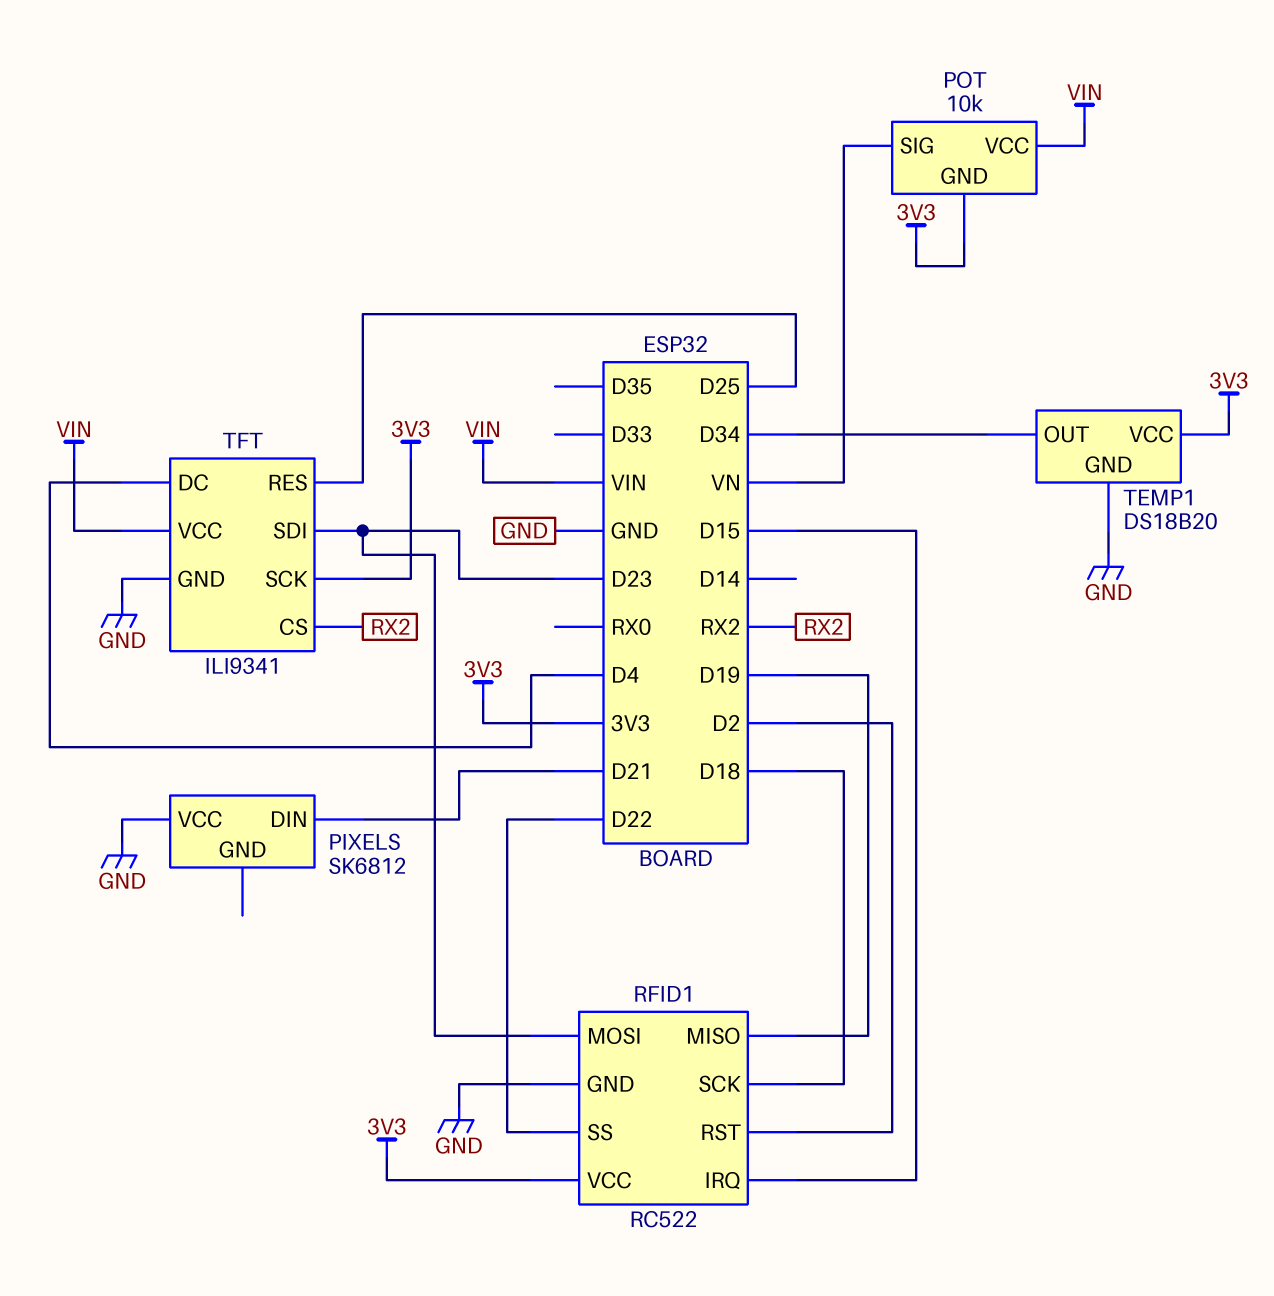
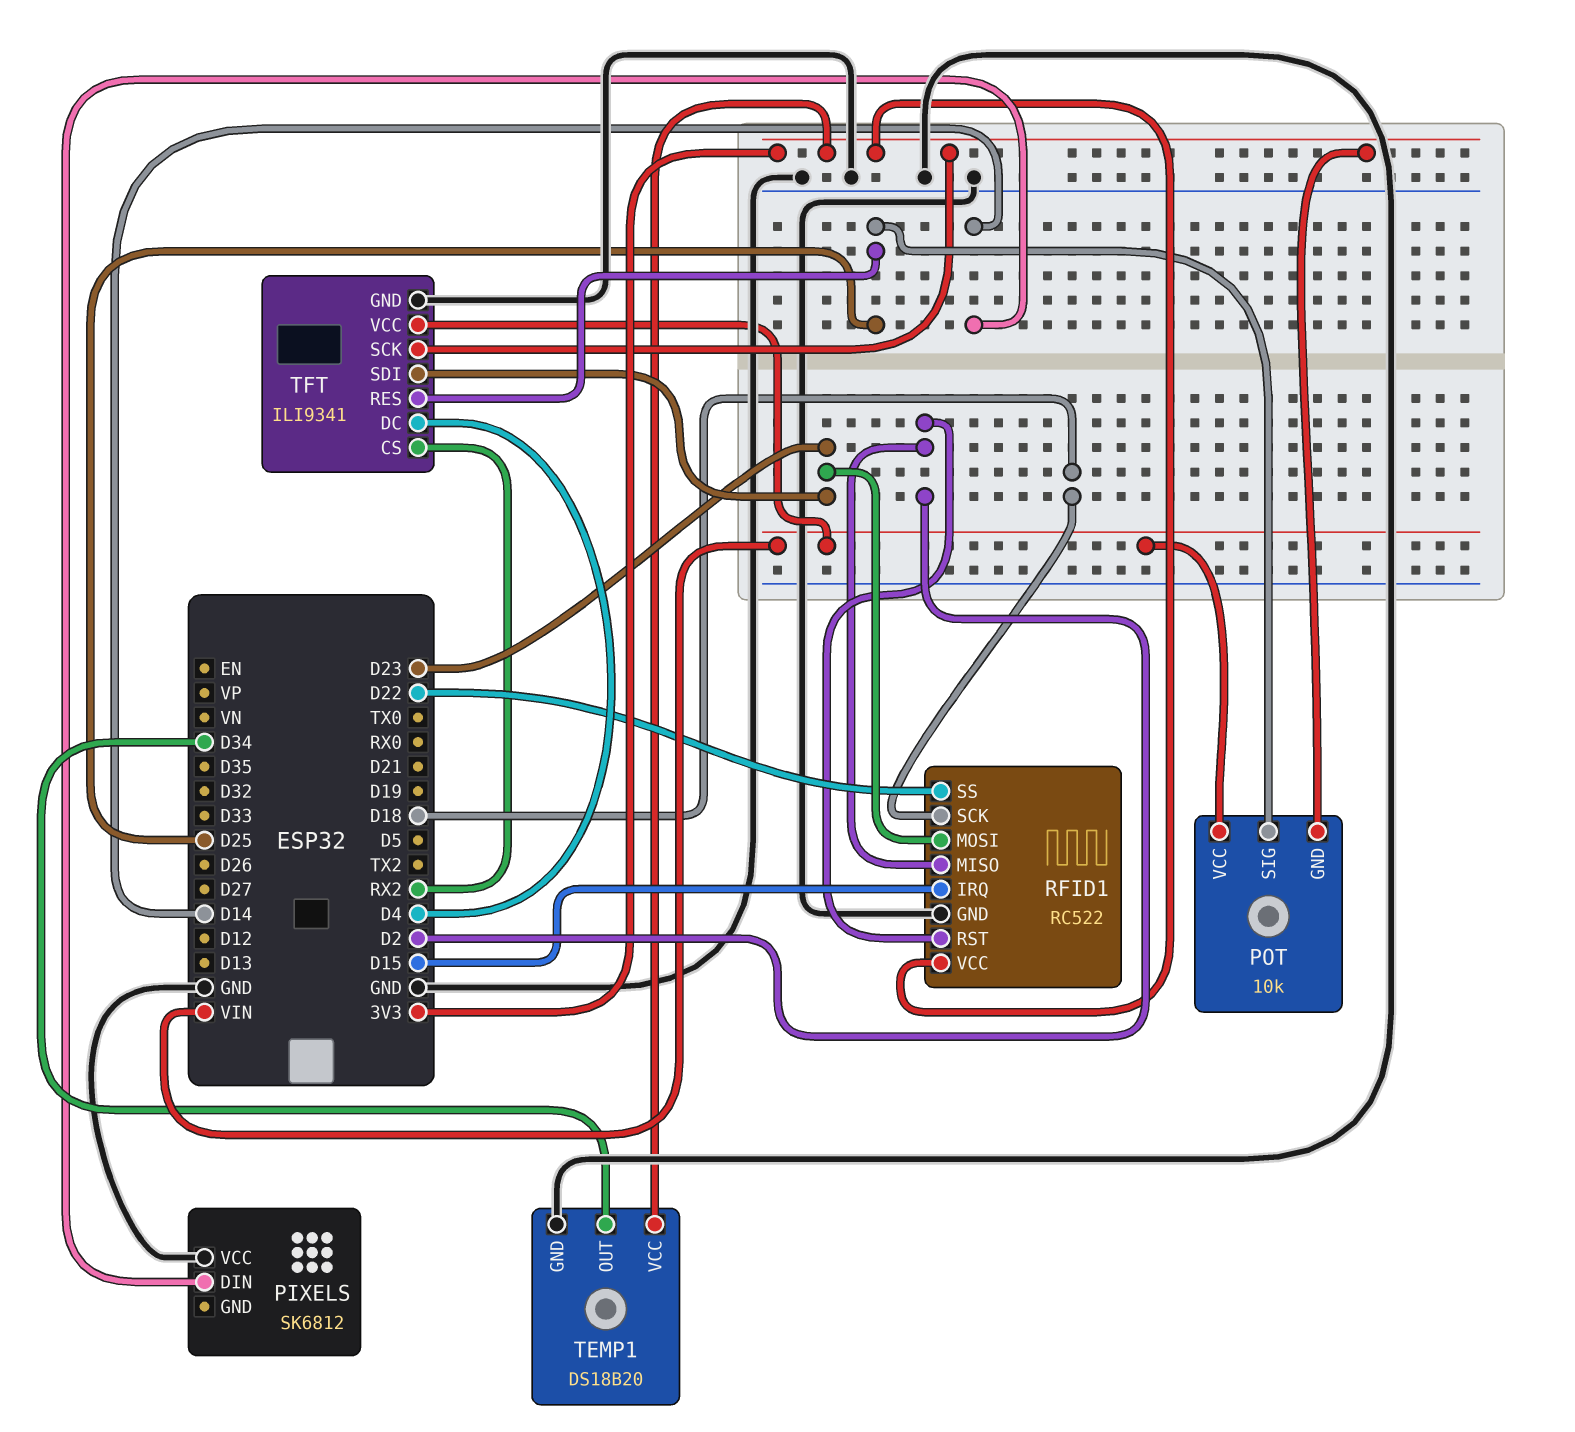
PIXELS pin DIN: D21 -> D14
POT pin SIG: VN -> D25
RFID1 pin MISO: D19 -> D2

